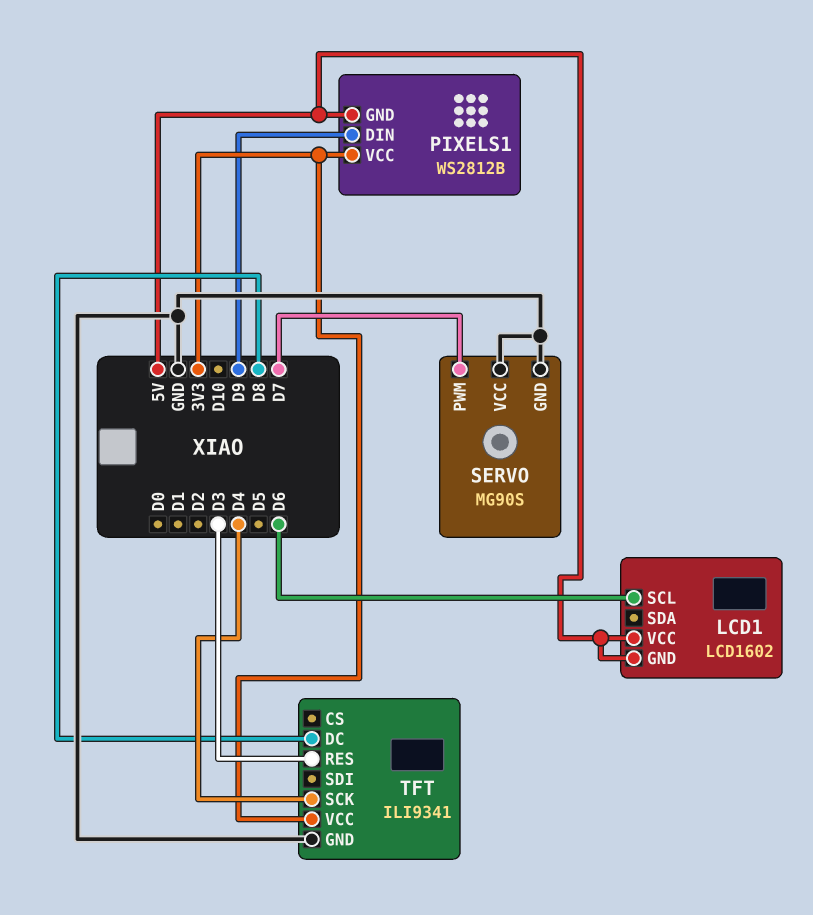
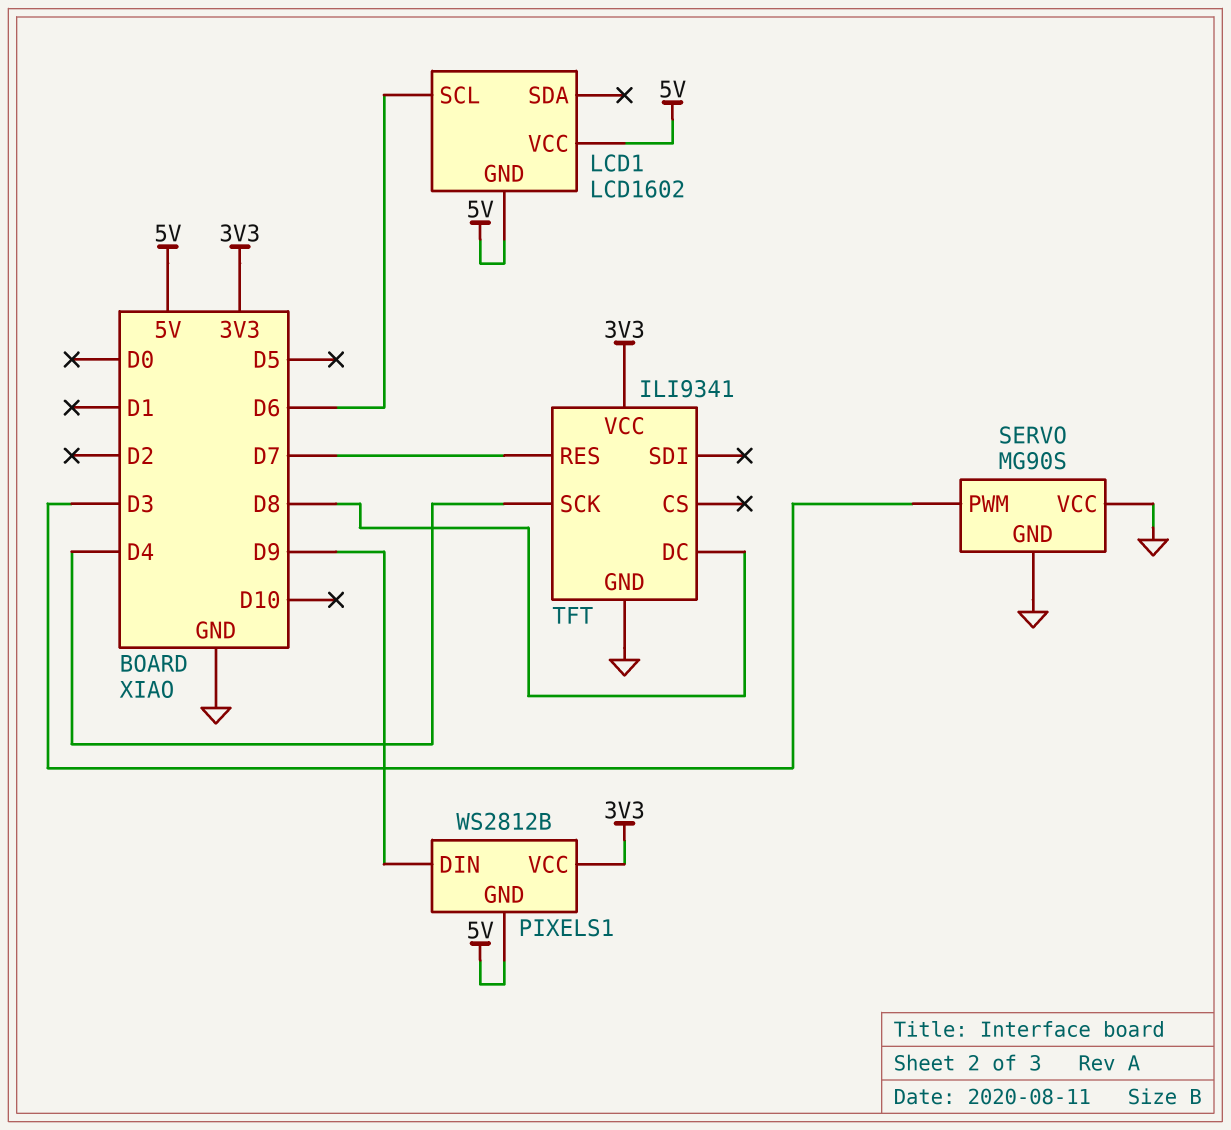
SERVO pin PWM: D7 -> D3
TFT pin RES: D3 -> D7

